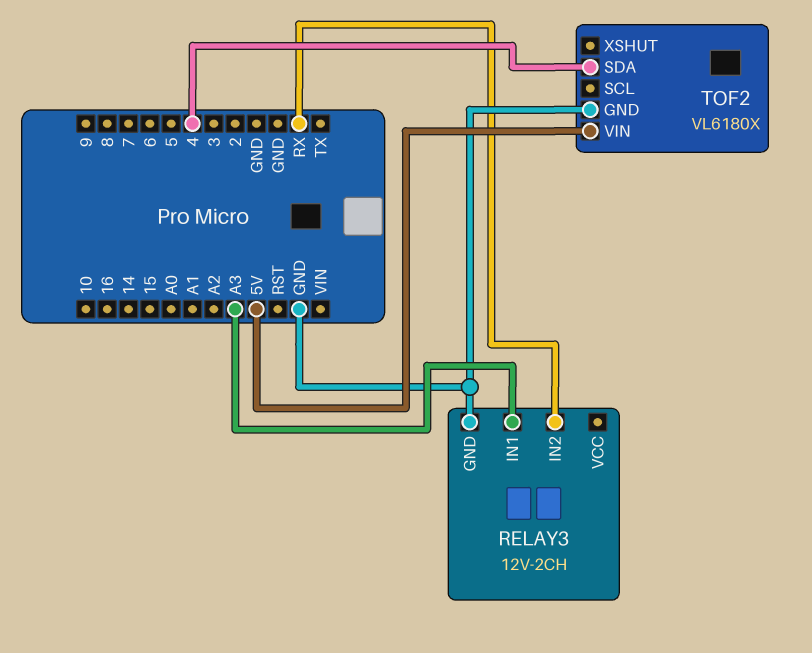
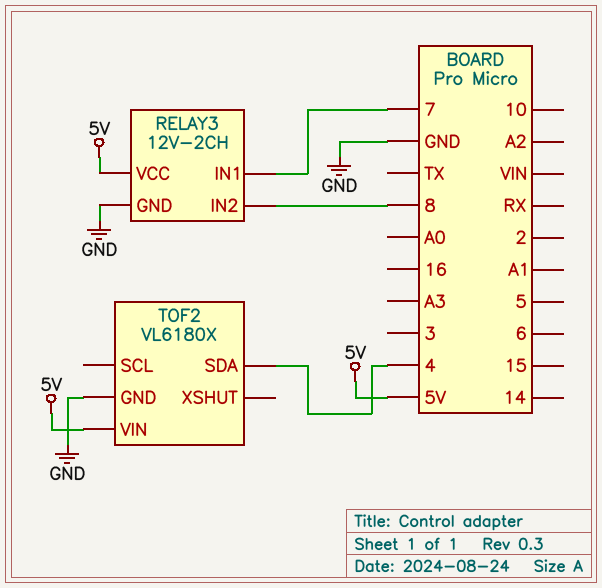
RELAY3 pin IN1: A3 -> 7
RELAY3 pin IN2: RX -> 8
RELAY3 pin VCC: none -> 5V

